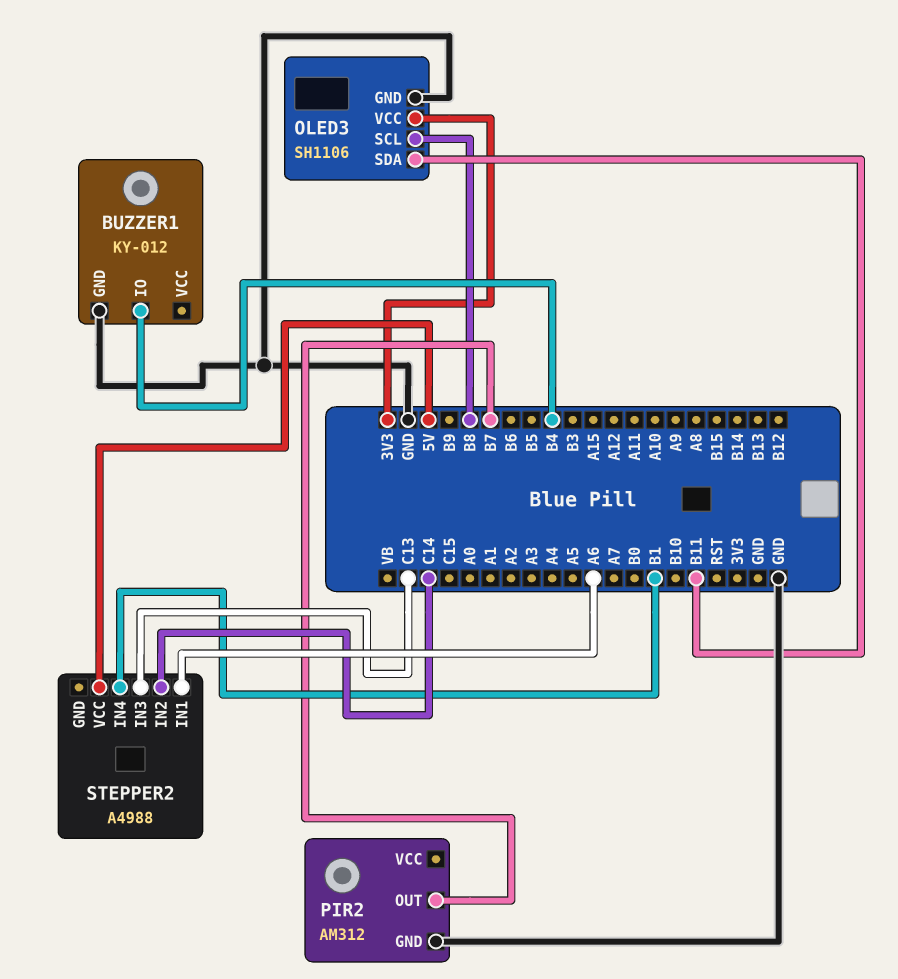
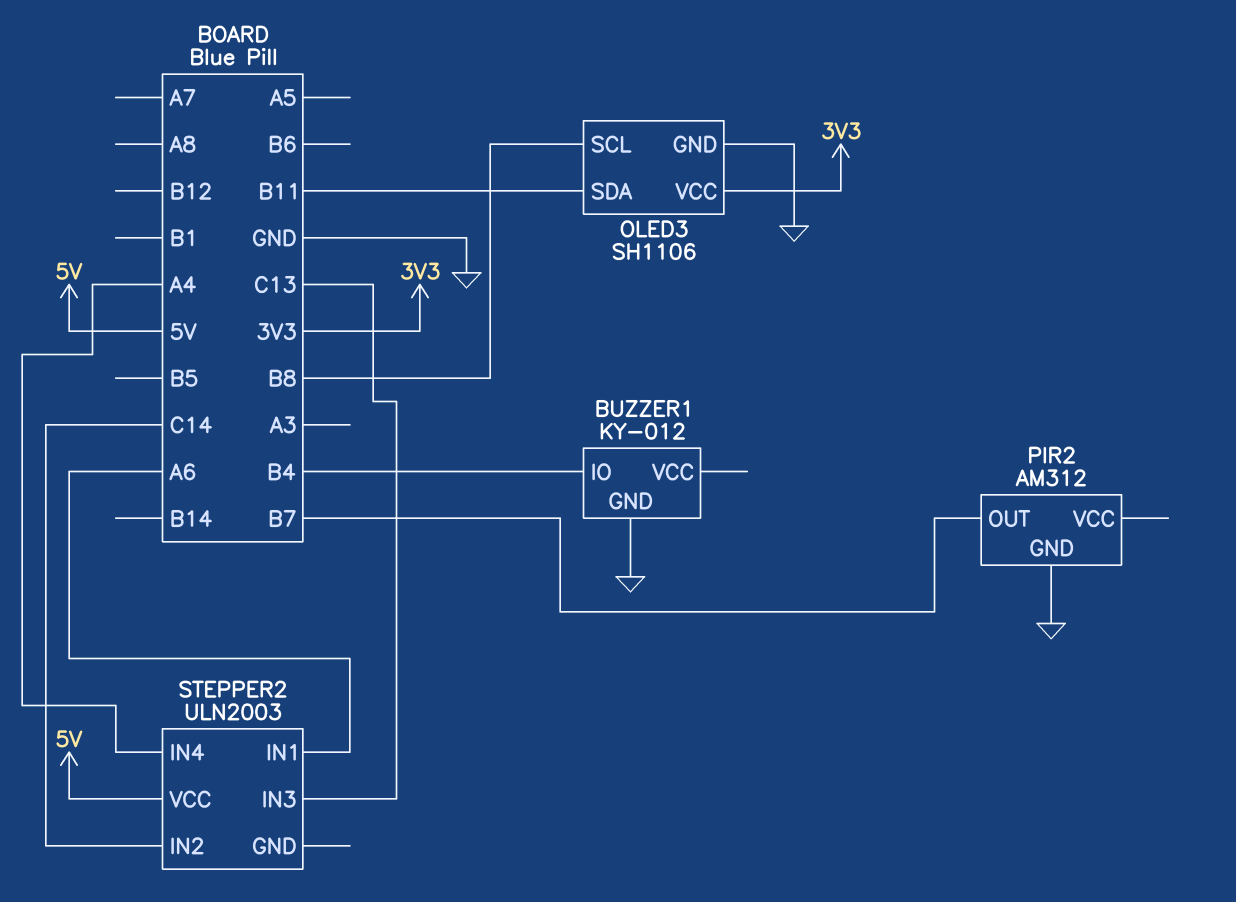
STEPPER2: A4988 -> ULN2003
STEPPER2 pin IN4: B1 -> A4

